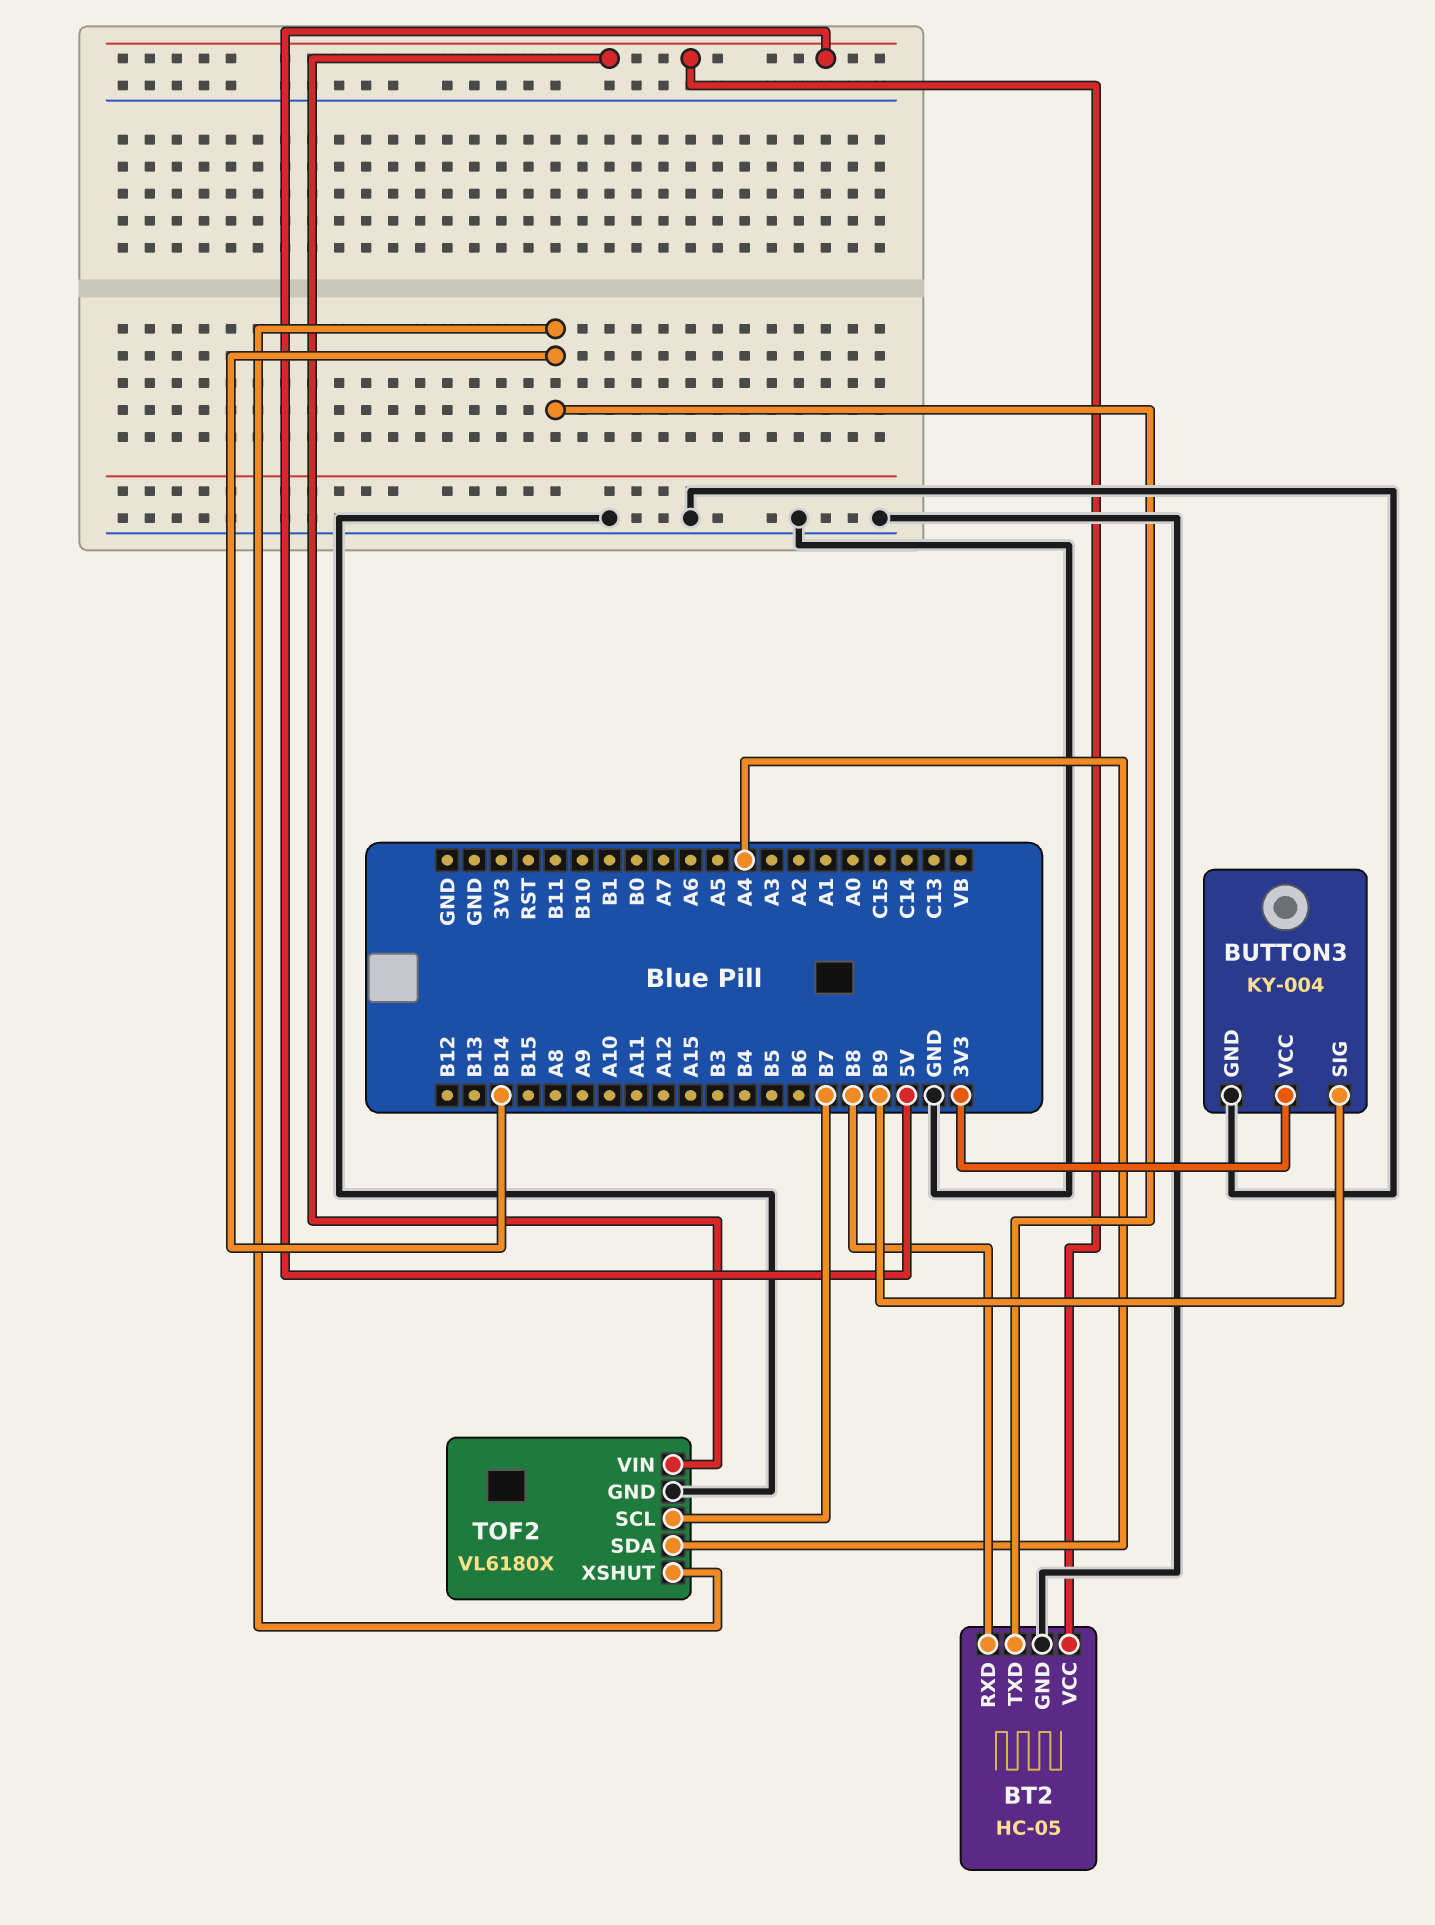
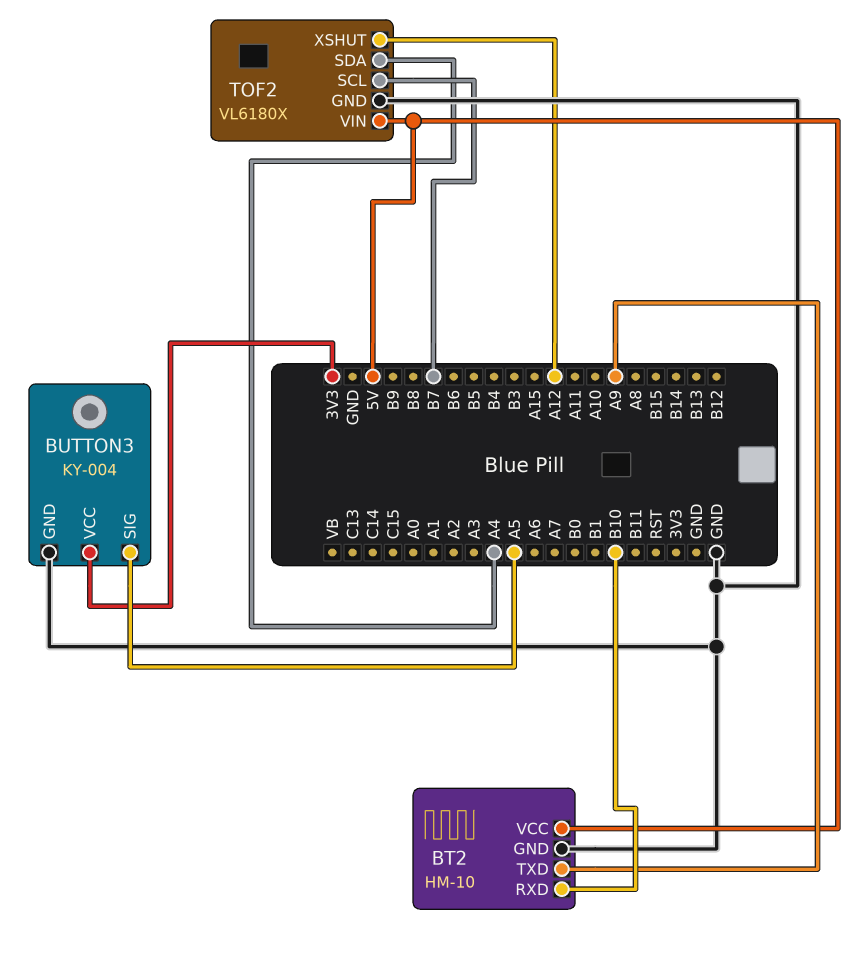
BT2: HC-05 -> HM-10
BT2 pin RXD: B8 -> B10
BT2 pin TXD: B14 -> A9
BUTTON3 pin SIG: B9 -> A5
TOF2 pin XSHUT: B14 -> A12

